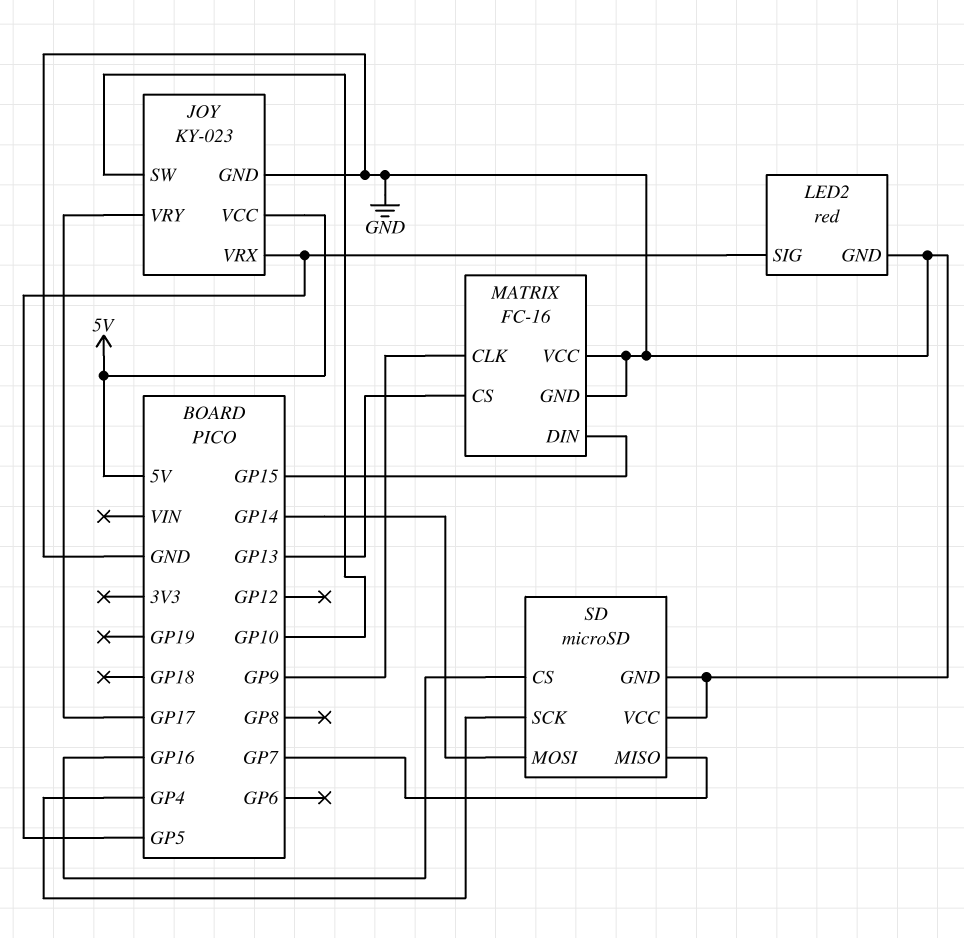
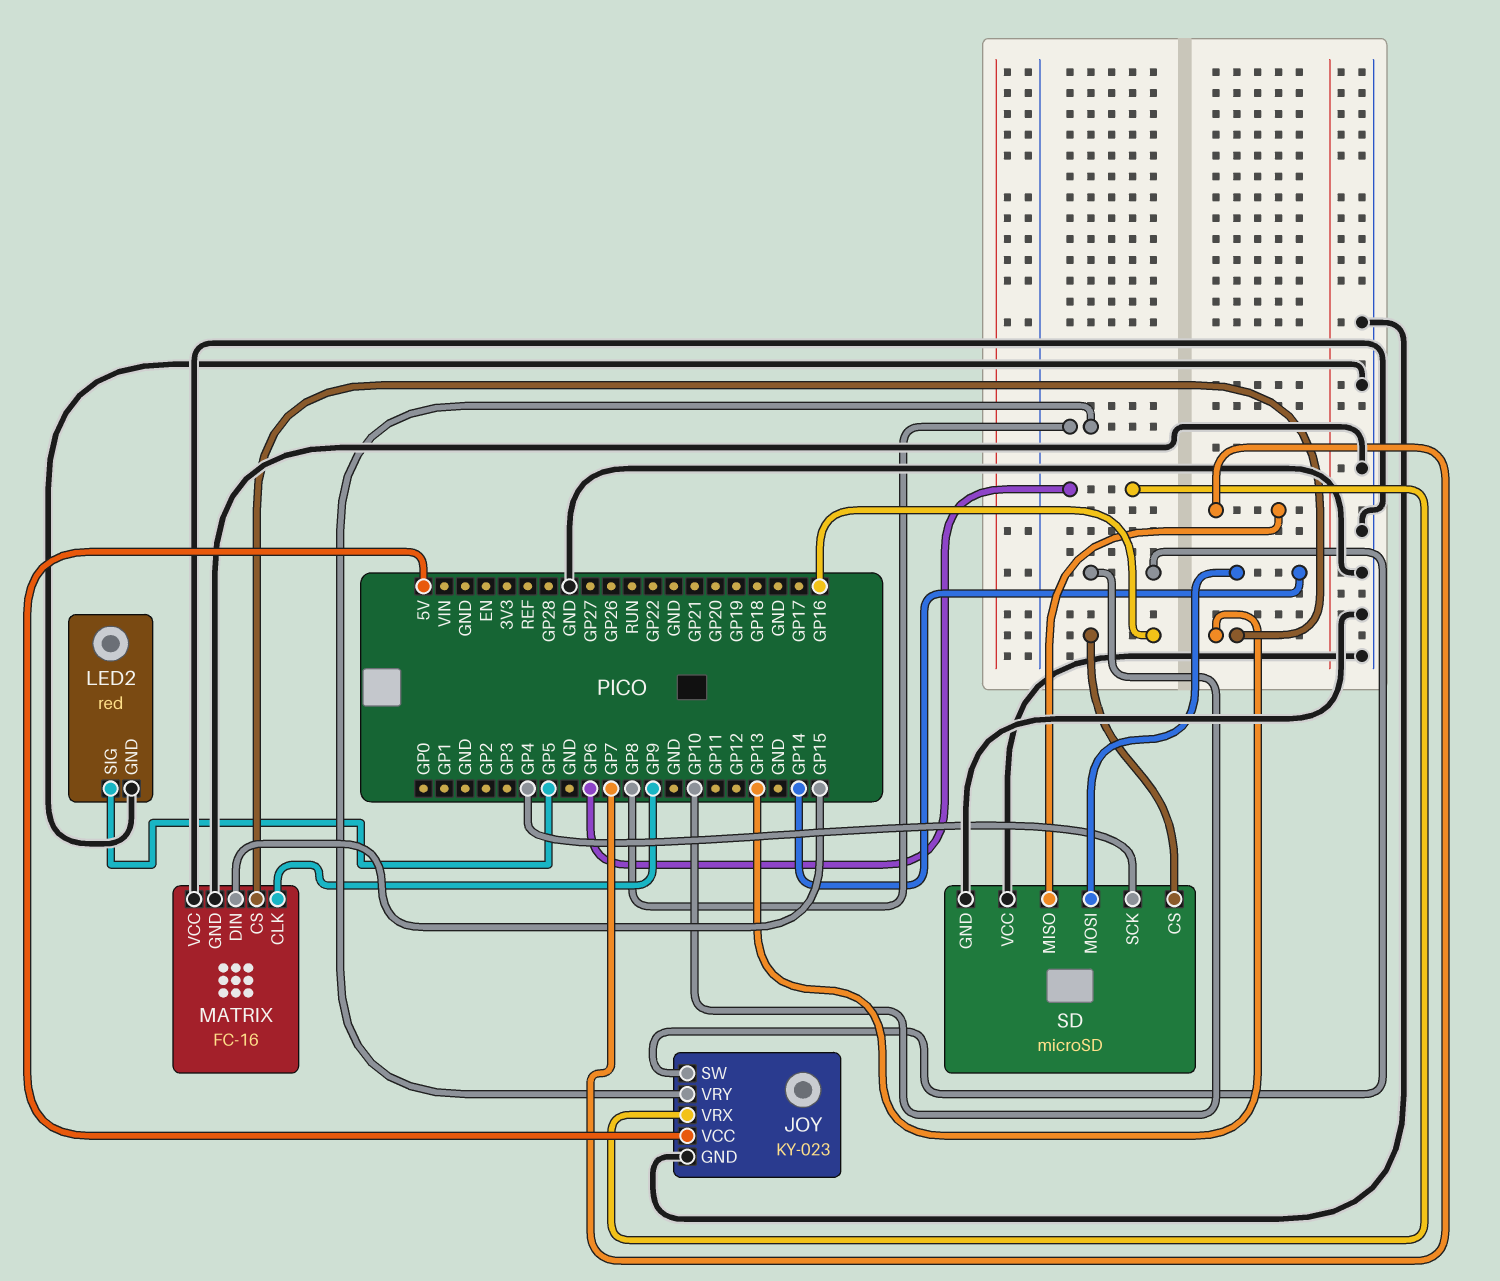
JOY pin VRX: GP5 -> GP6
JOY pin VRY: GP17 -> GP8

